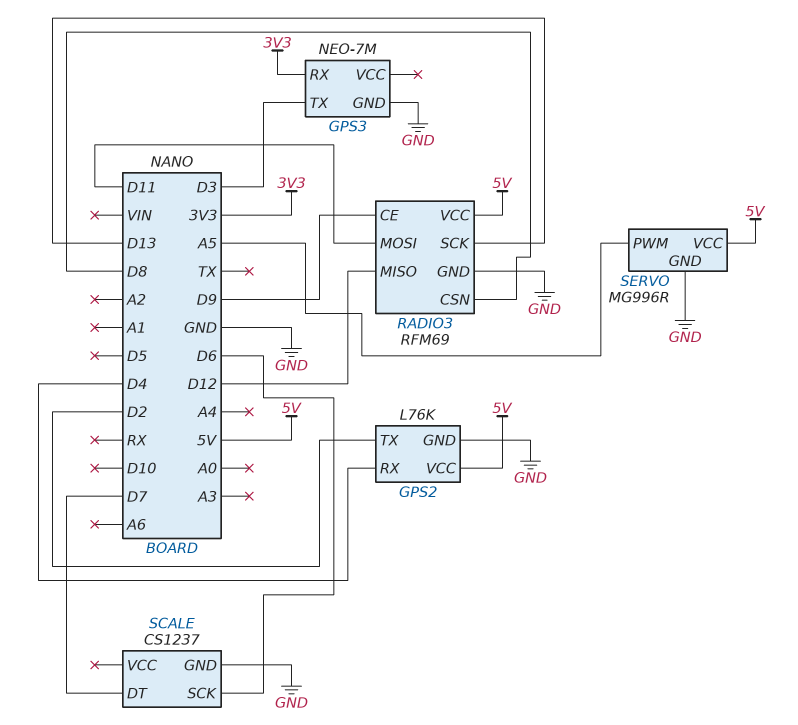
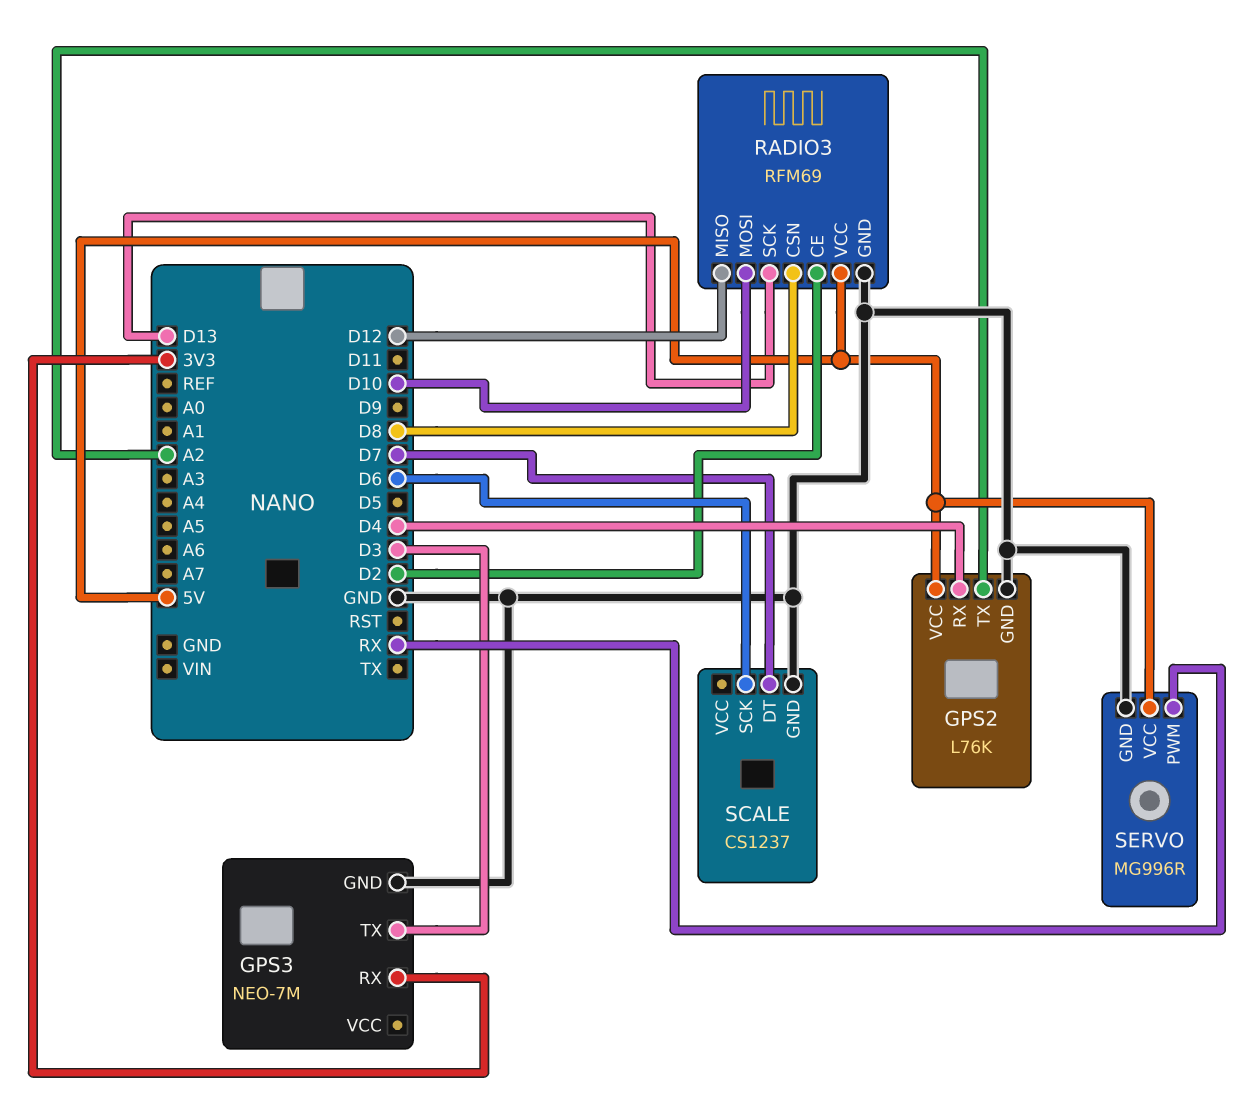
GPS2 pin TX: D2 -> A2
RADIO3 pin CE: D9 -> D2
RADIO3 pin MOSI: D11 -> D10
SERVO pin PWM: A5 -> RX

